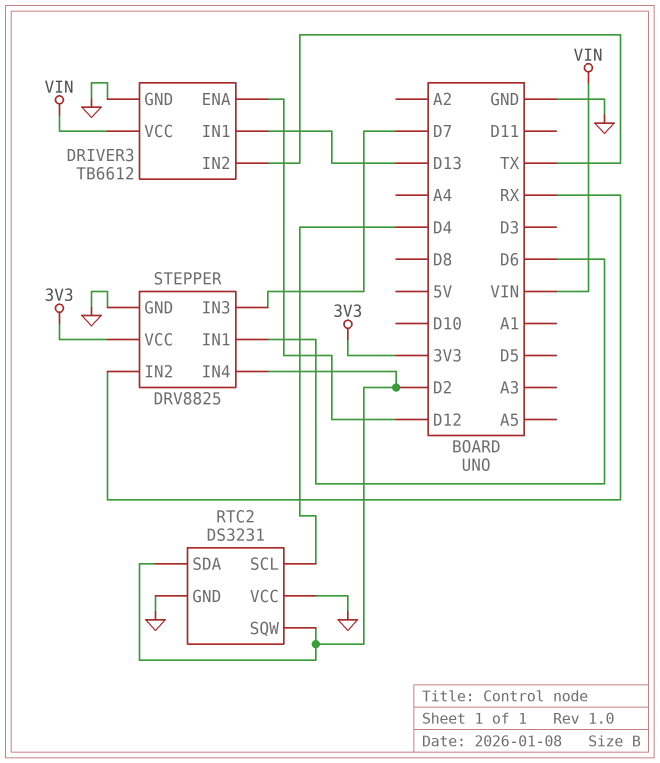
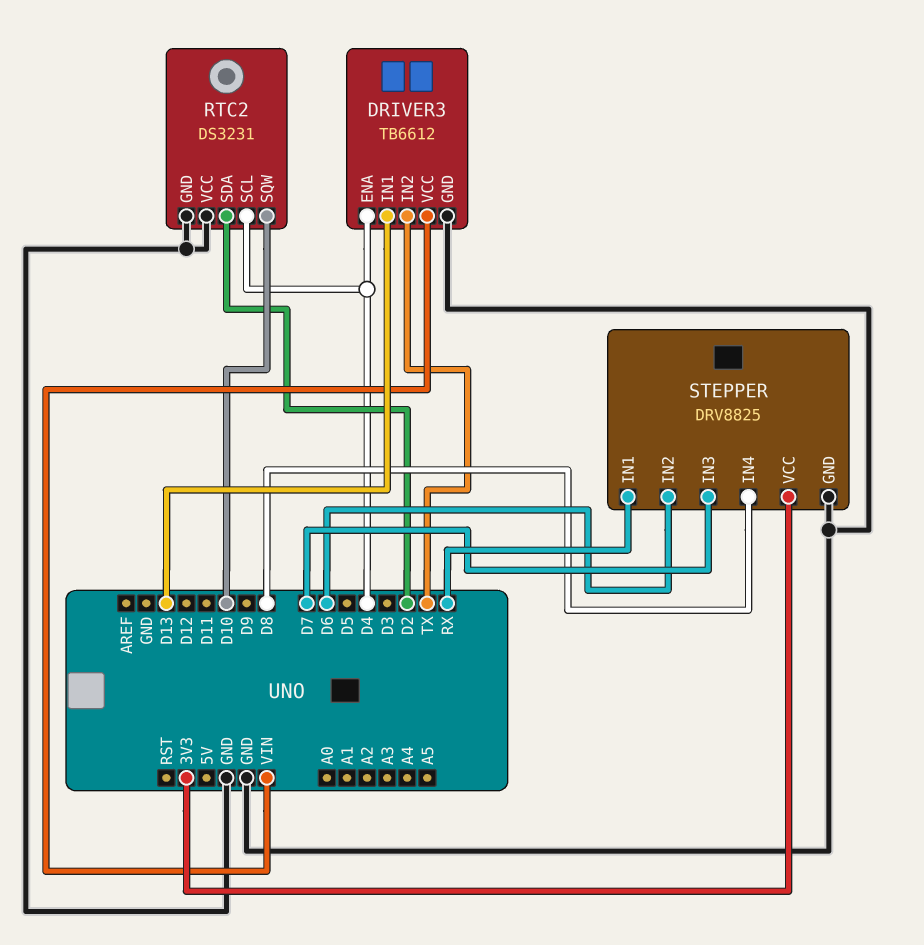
DRIVER3 pin ENA: D12 -> D4
RTC2 pin SQW: D2 -> D10
STEPPER pin IN1: D6 -> RX
STEPPER pin IN2: RX -> D6
STEPPER pin IN4: D2 -> D8

